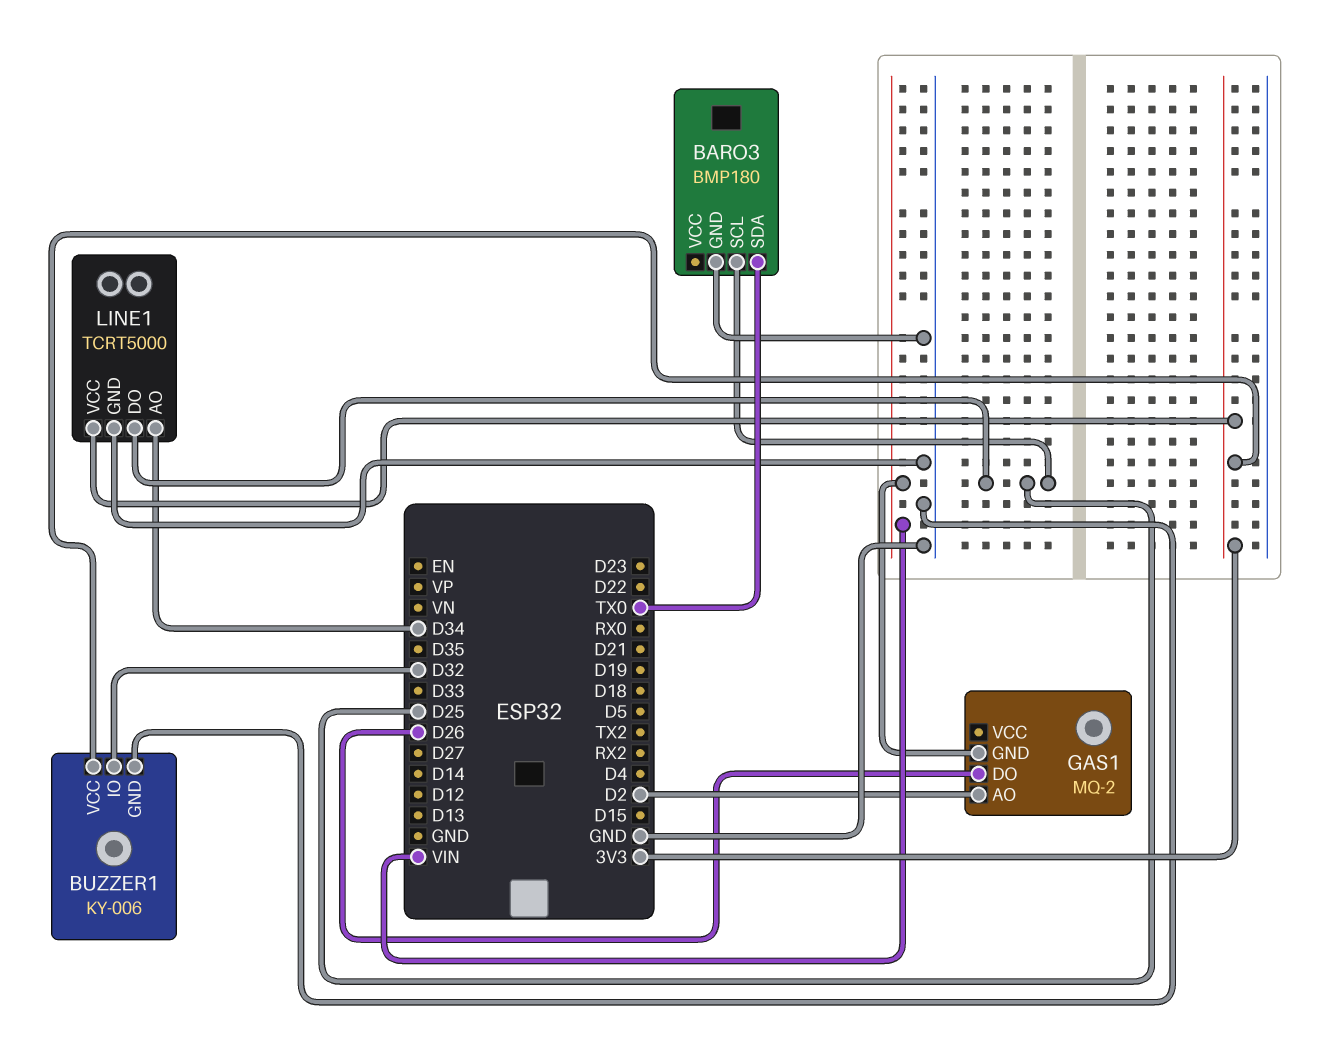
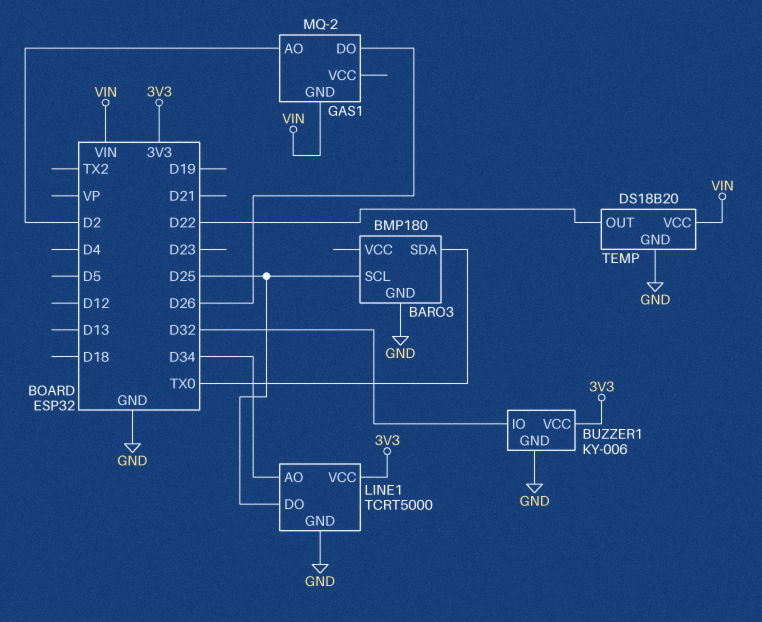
TEMP: none -> DS18B20
TEMP pin GND: none -> GND
TEMP pin OUT: none -> D22
TEMP pin VCC: none -> VIN

